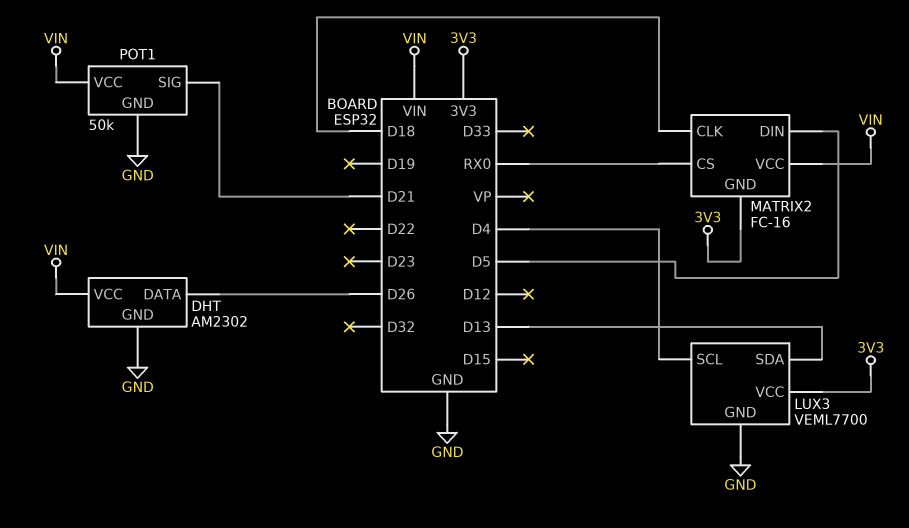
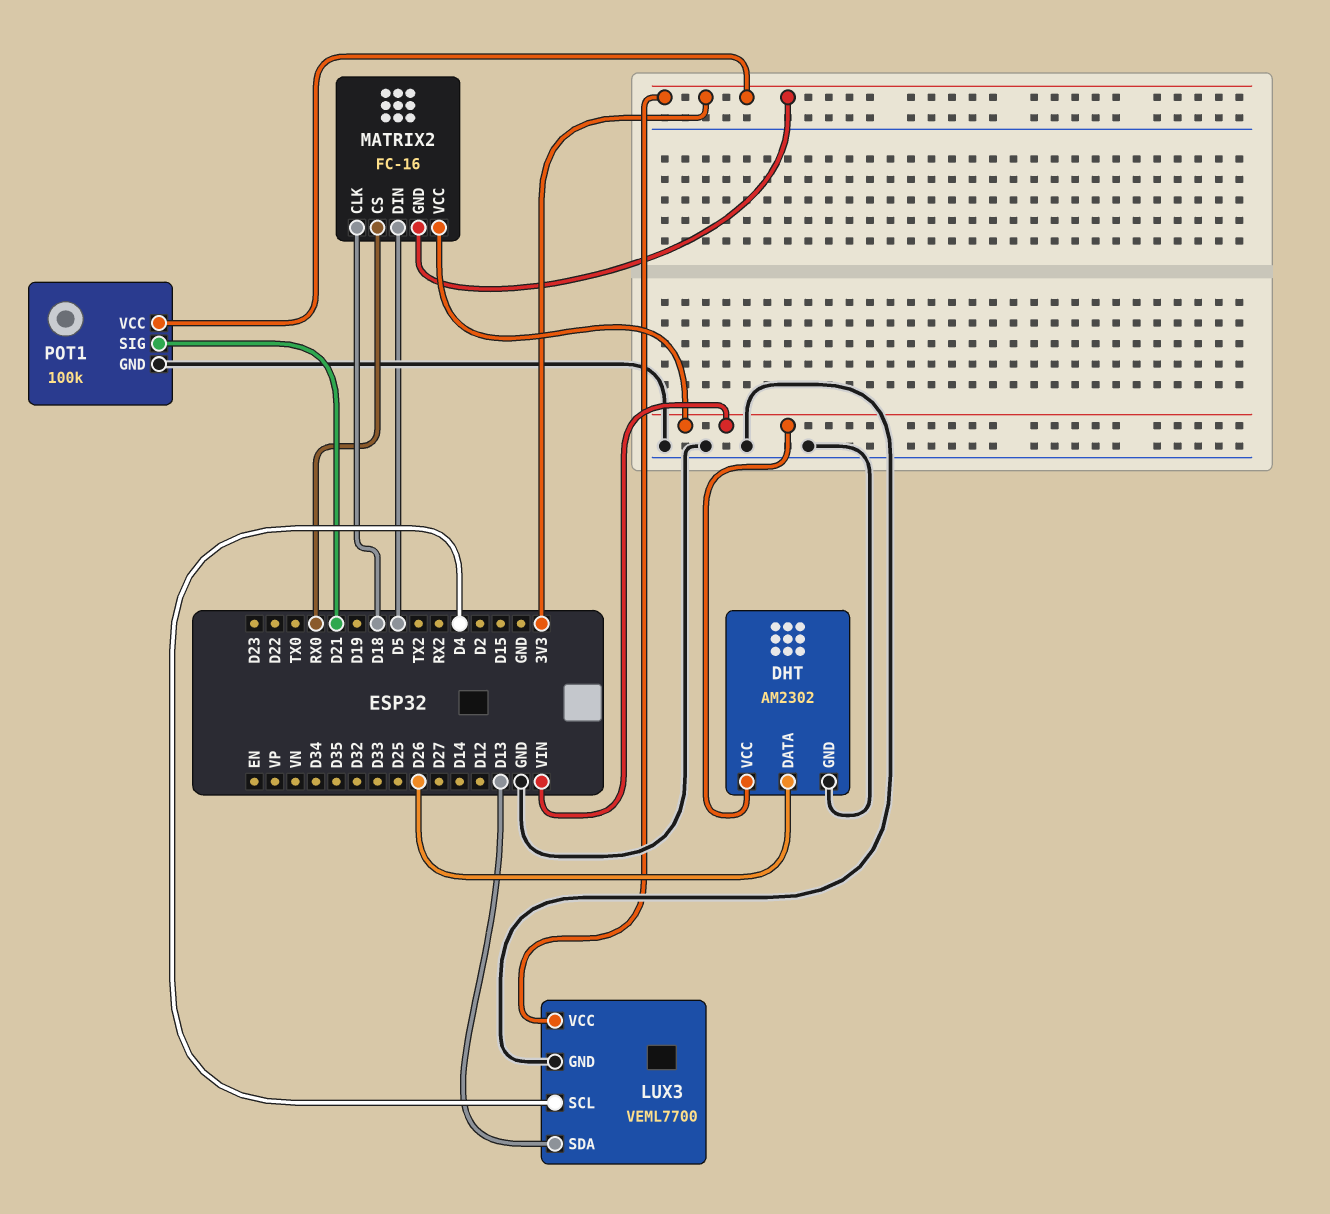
POT1: 50k -> 100k
POT1 pin VCC: VIN -> 3V3

